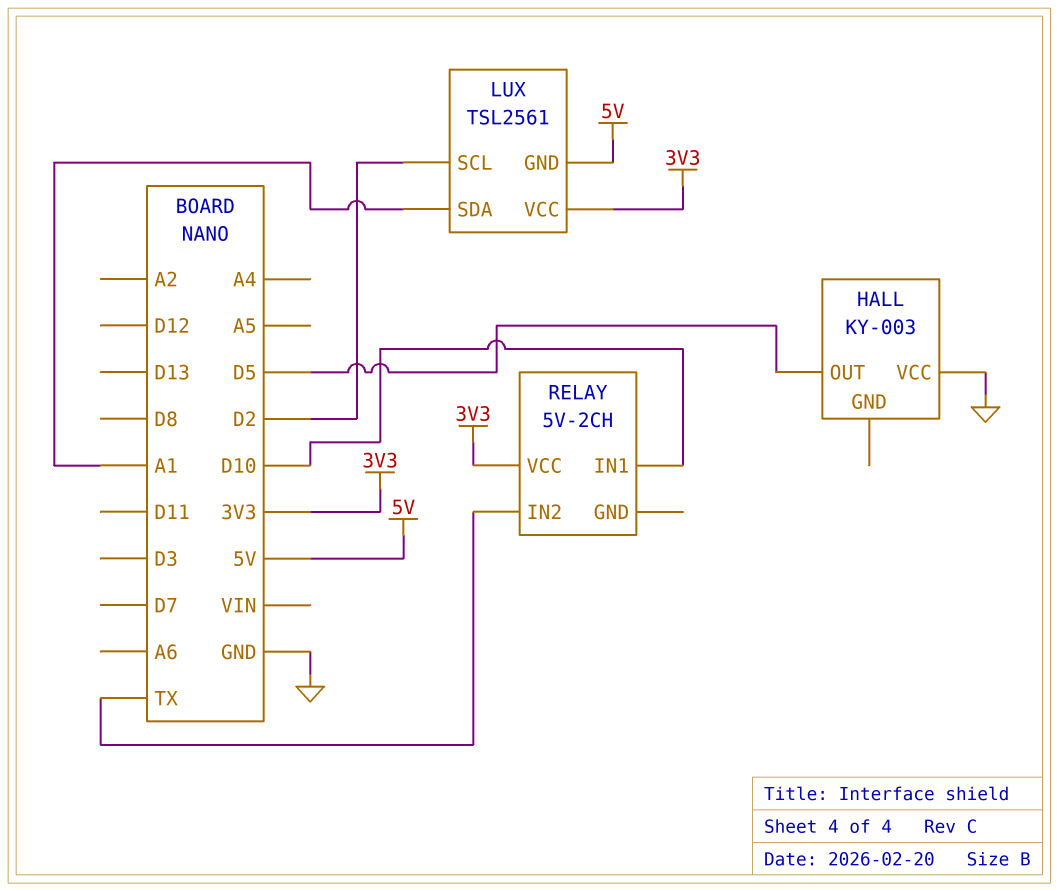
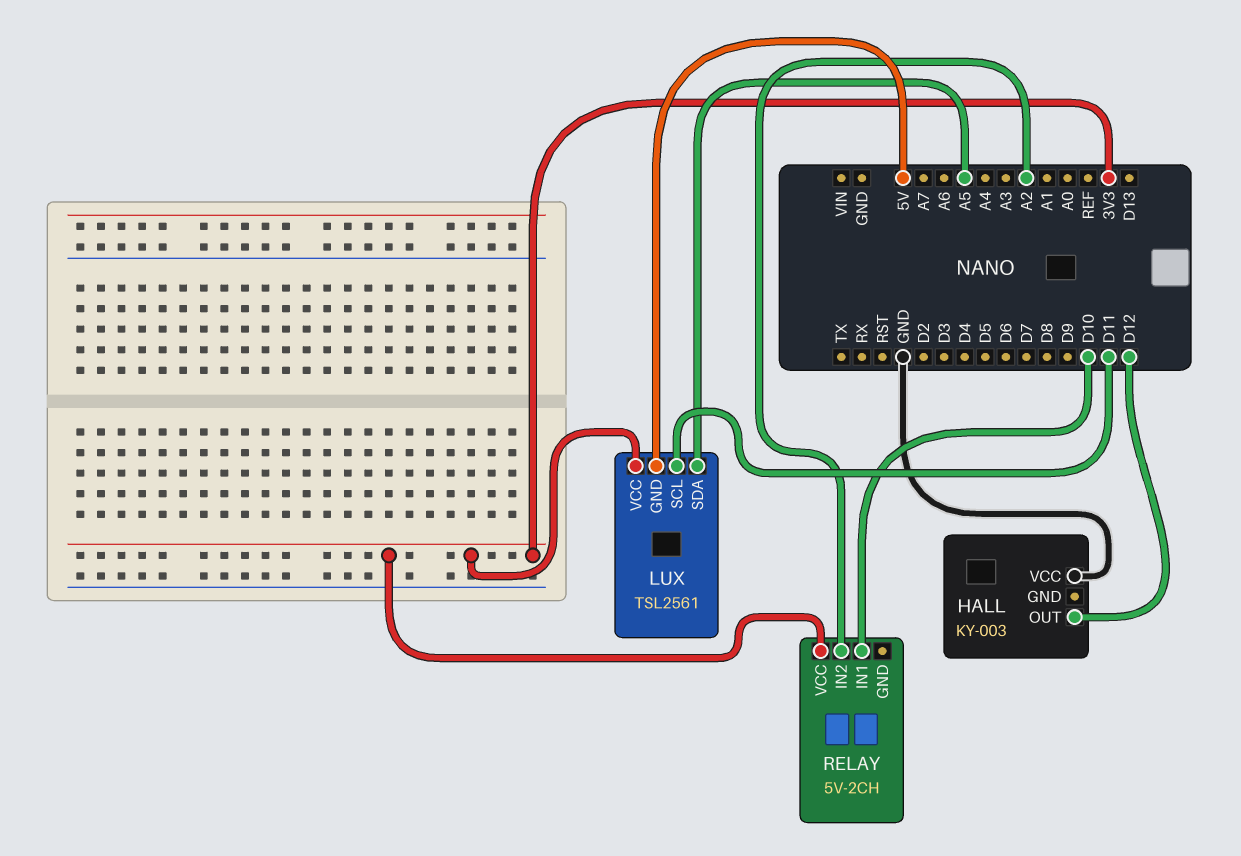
HALL pin OUT: D5 -> D12
LUX pin SCL: D2 -> D11
LUX pin SDA: A1 -> A5
RELAY pin IN2: TX -> A2

